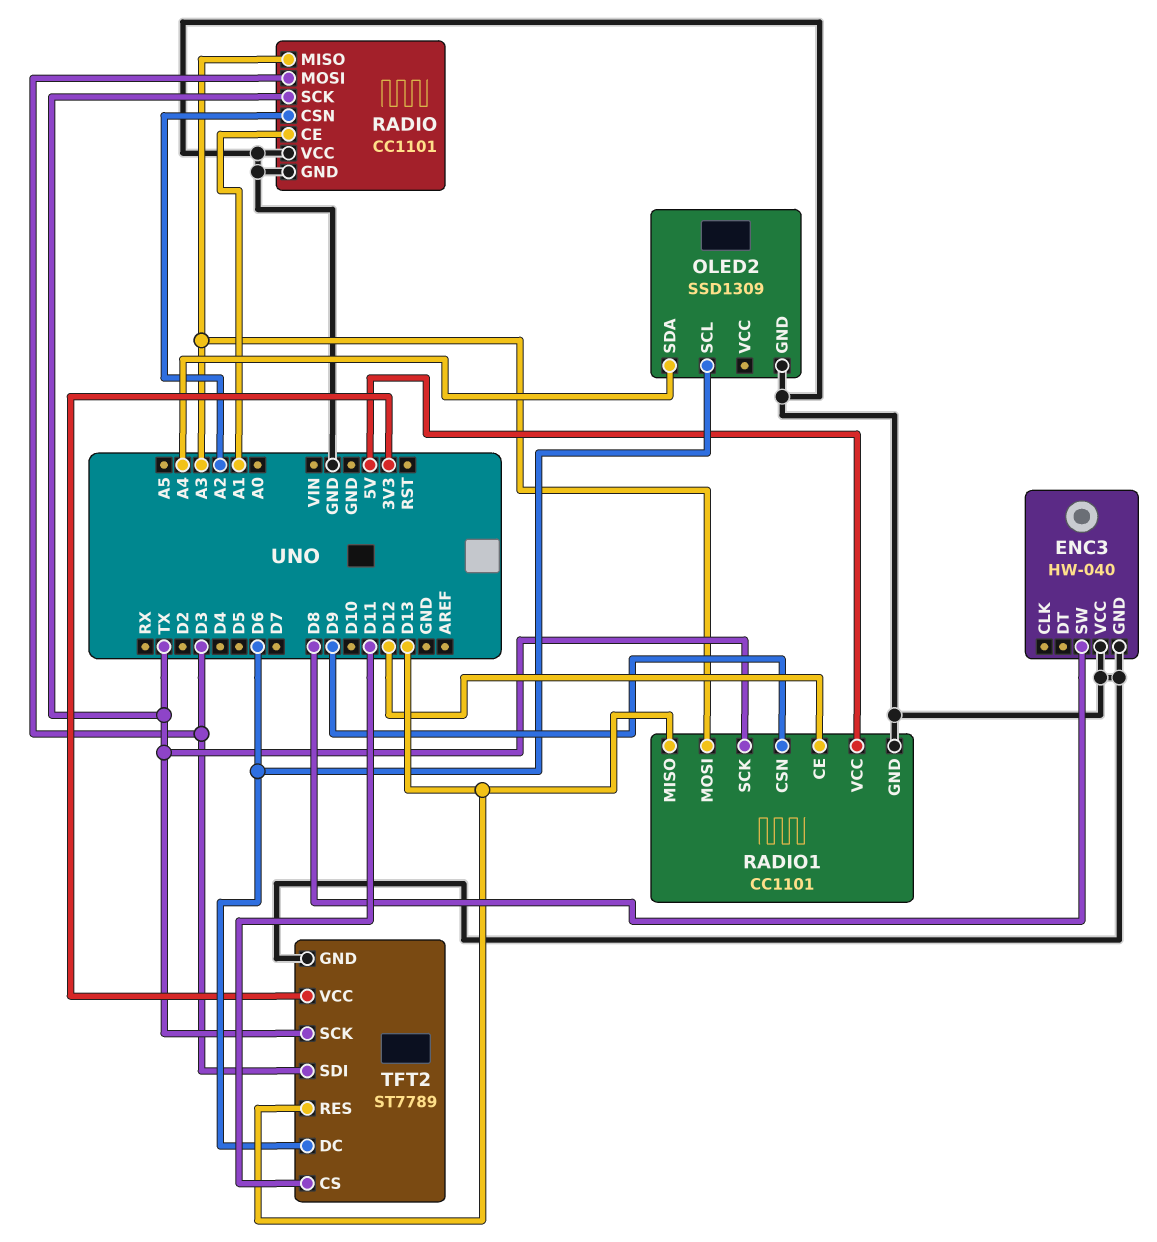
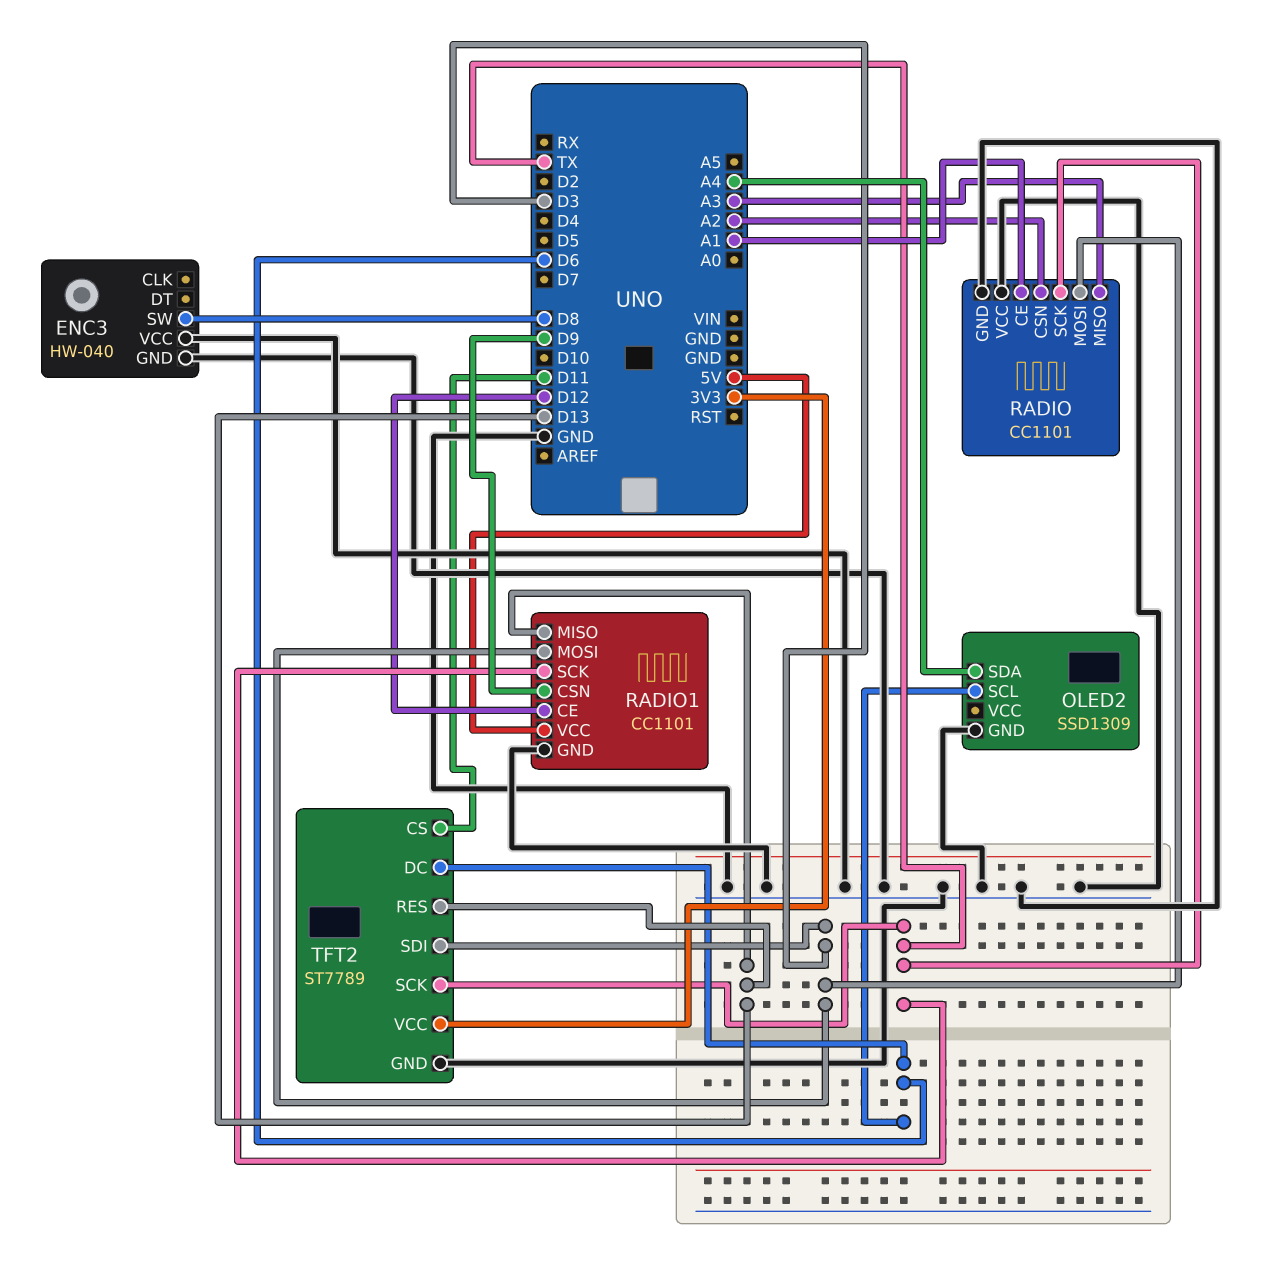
RADIO1 pin MOSI: A3 -> D3

